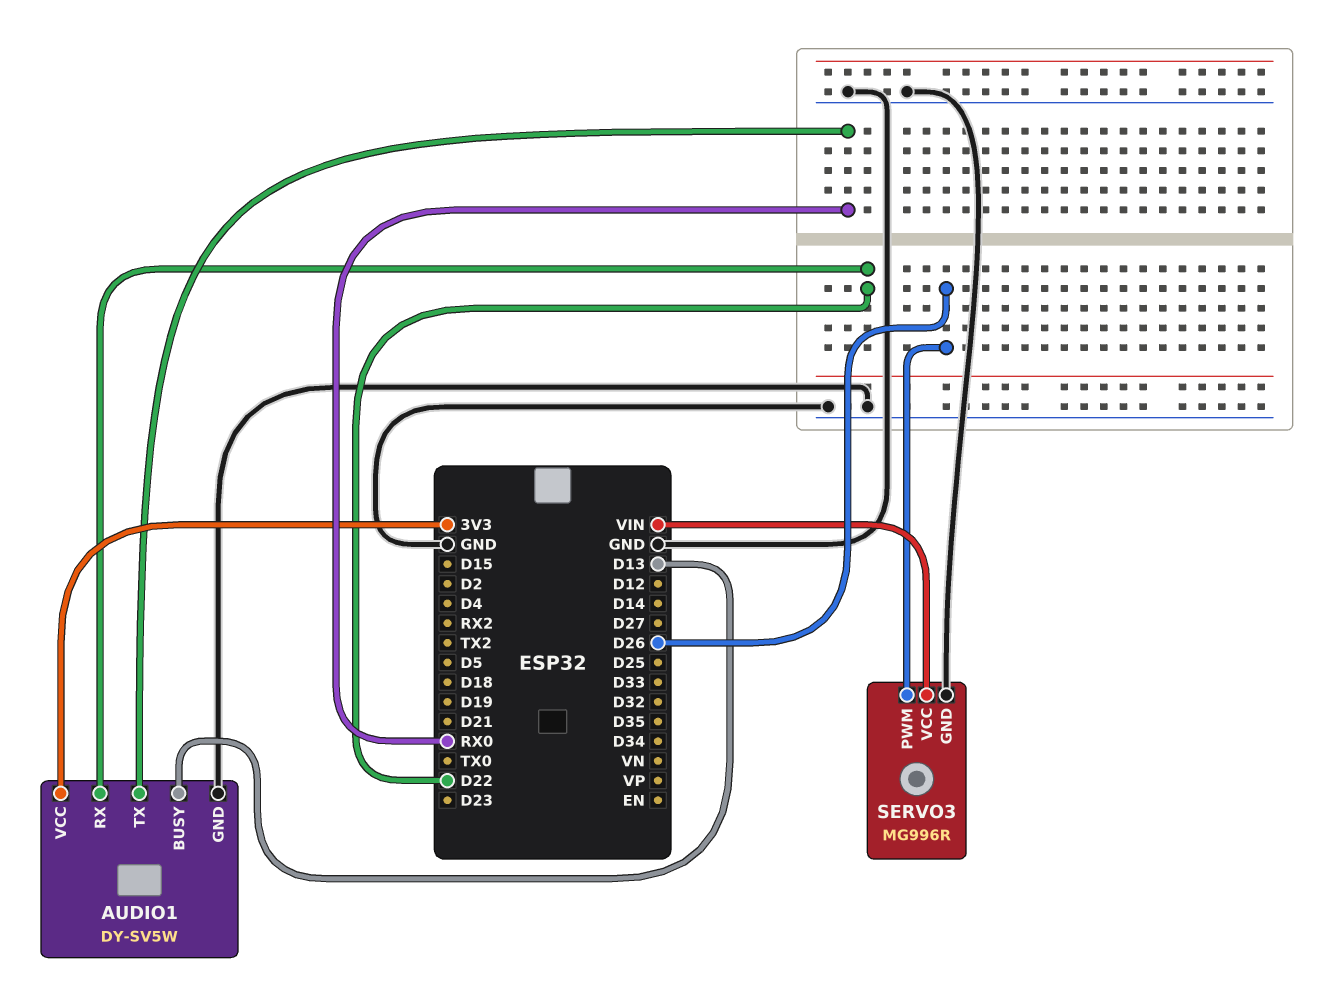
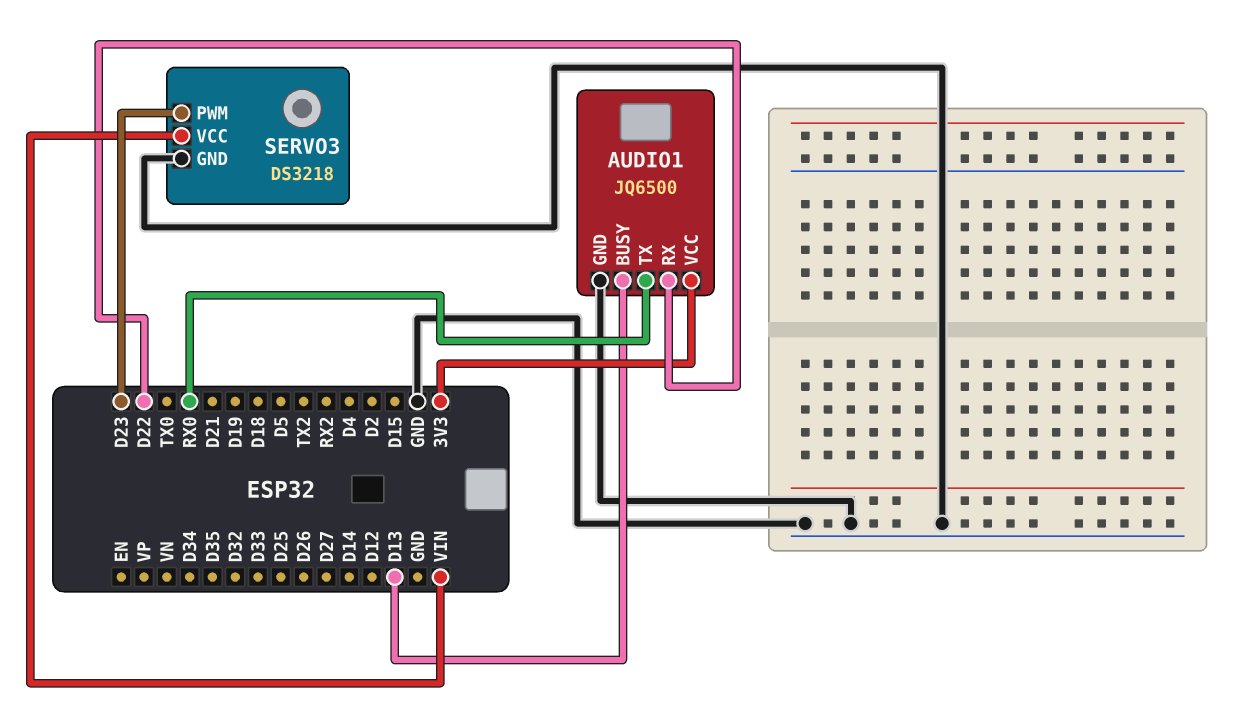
AUDIO1: DY-SV5W -> JQ6500
SERVO3: MG996R -> DS3218
SERVO3 pin PWM: D26 -> D23

